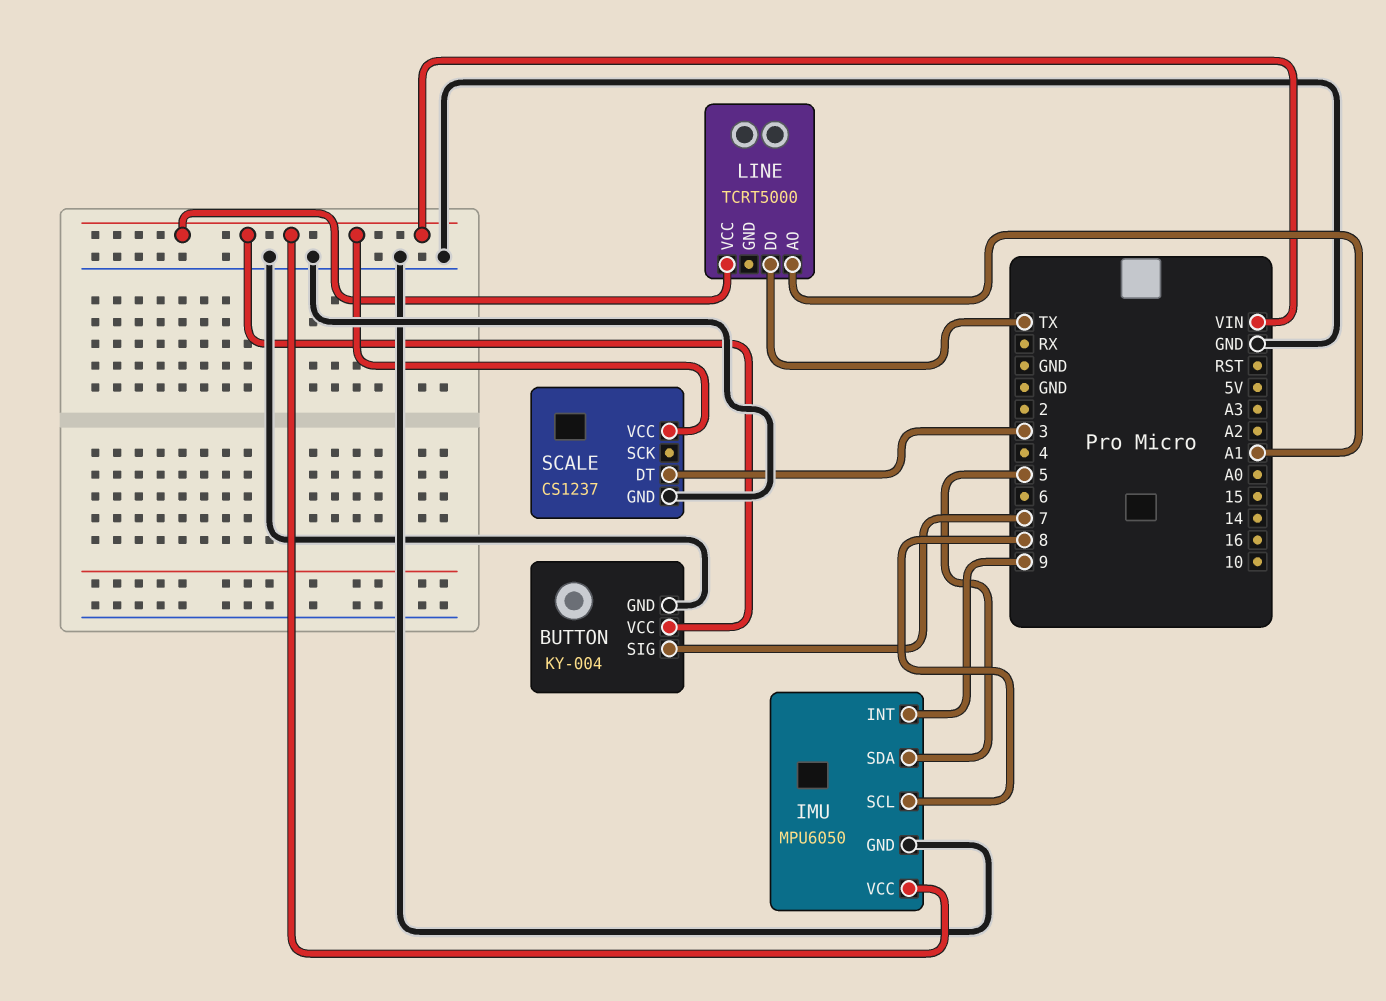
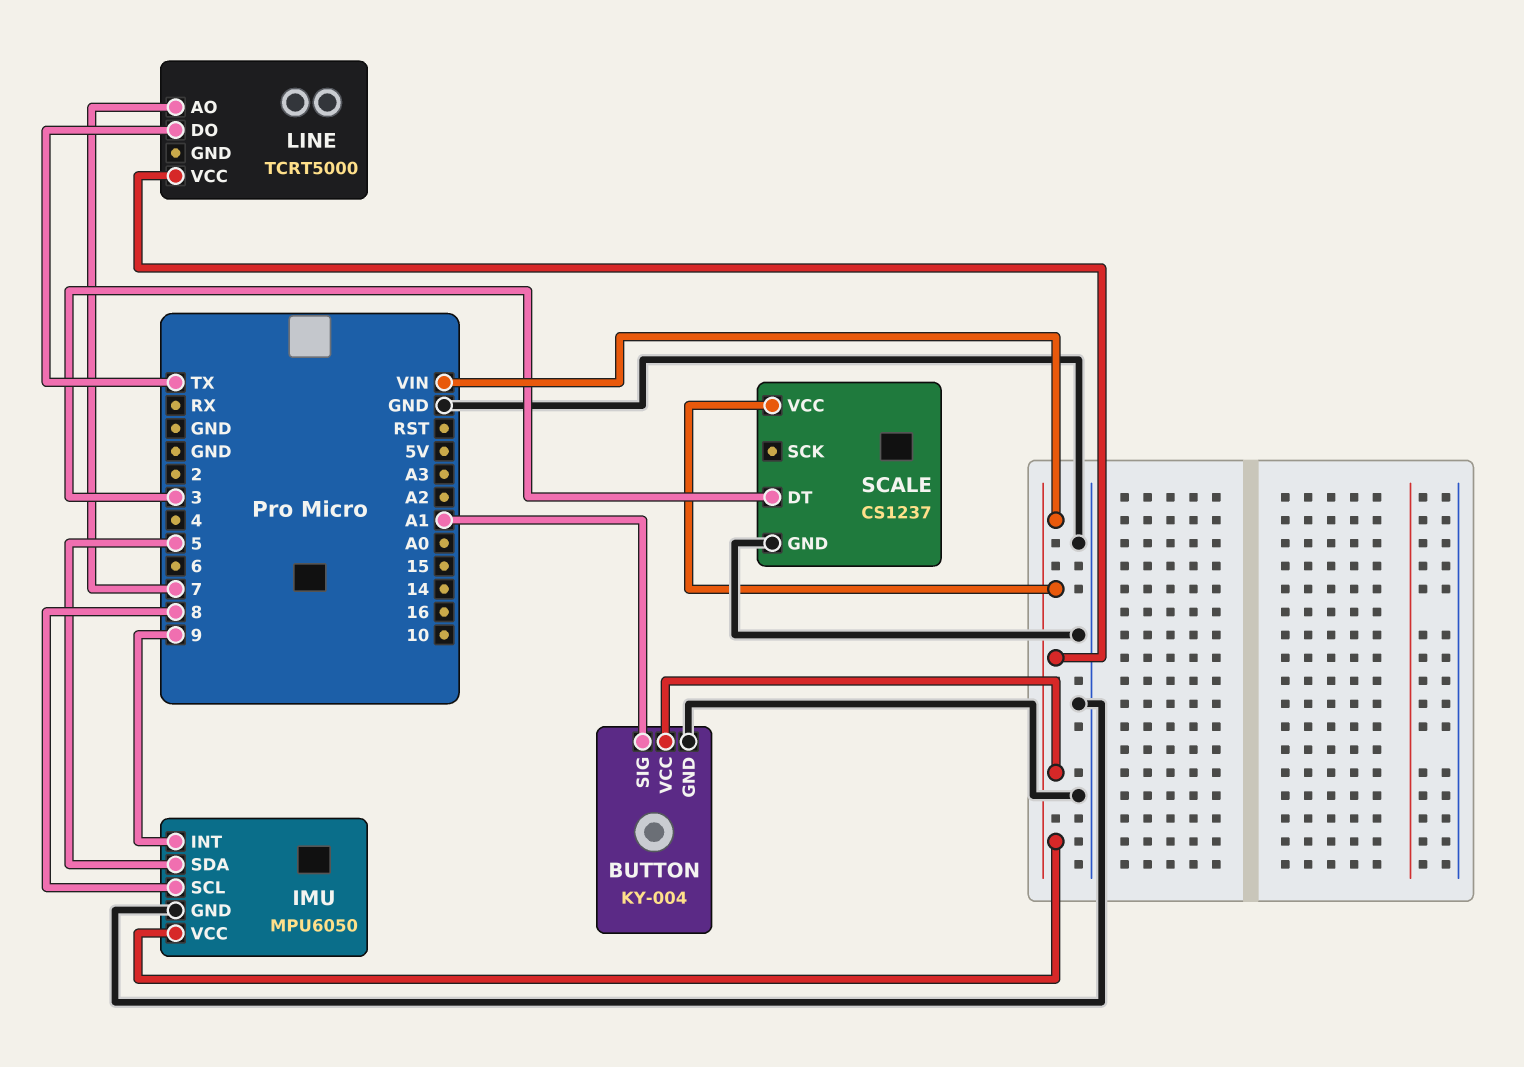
BUTTON pin SIG: 7 -> A1
LINE pin AO: A1 -> 7

